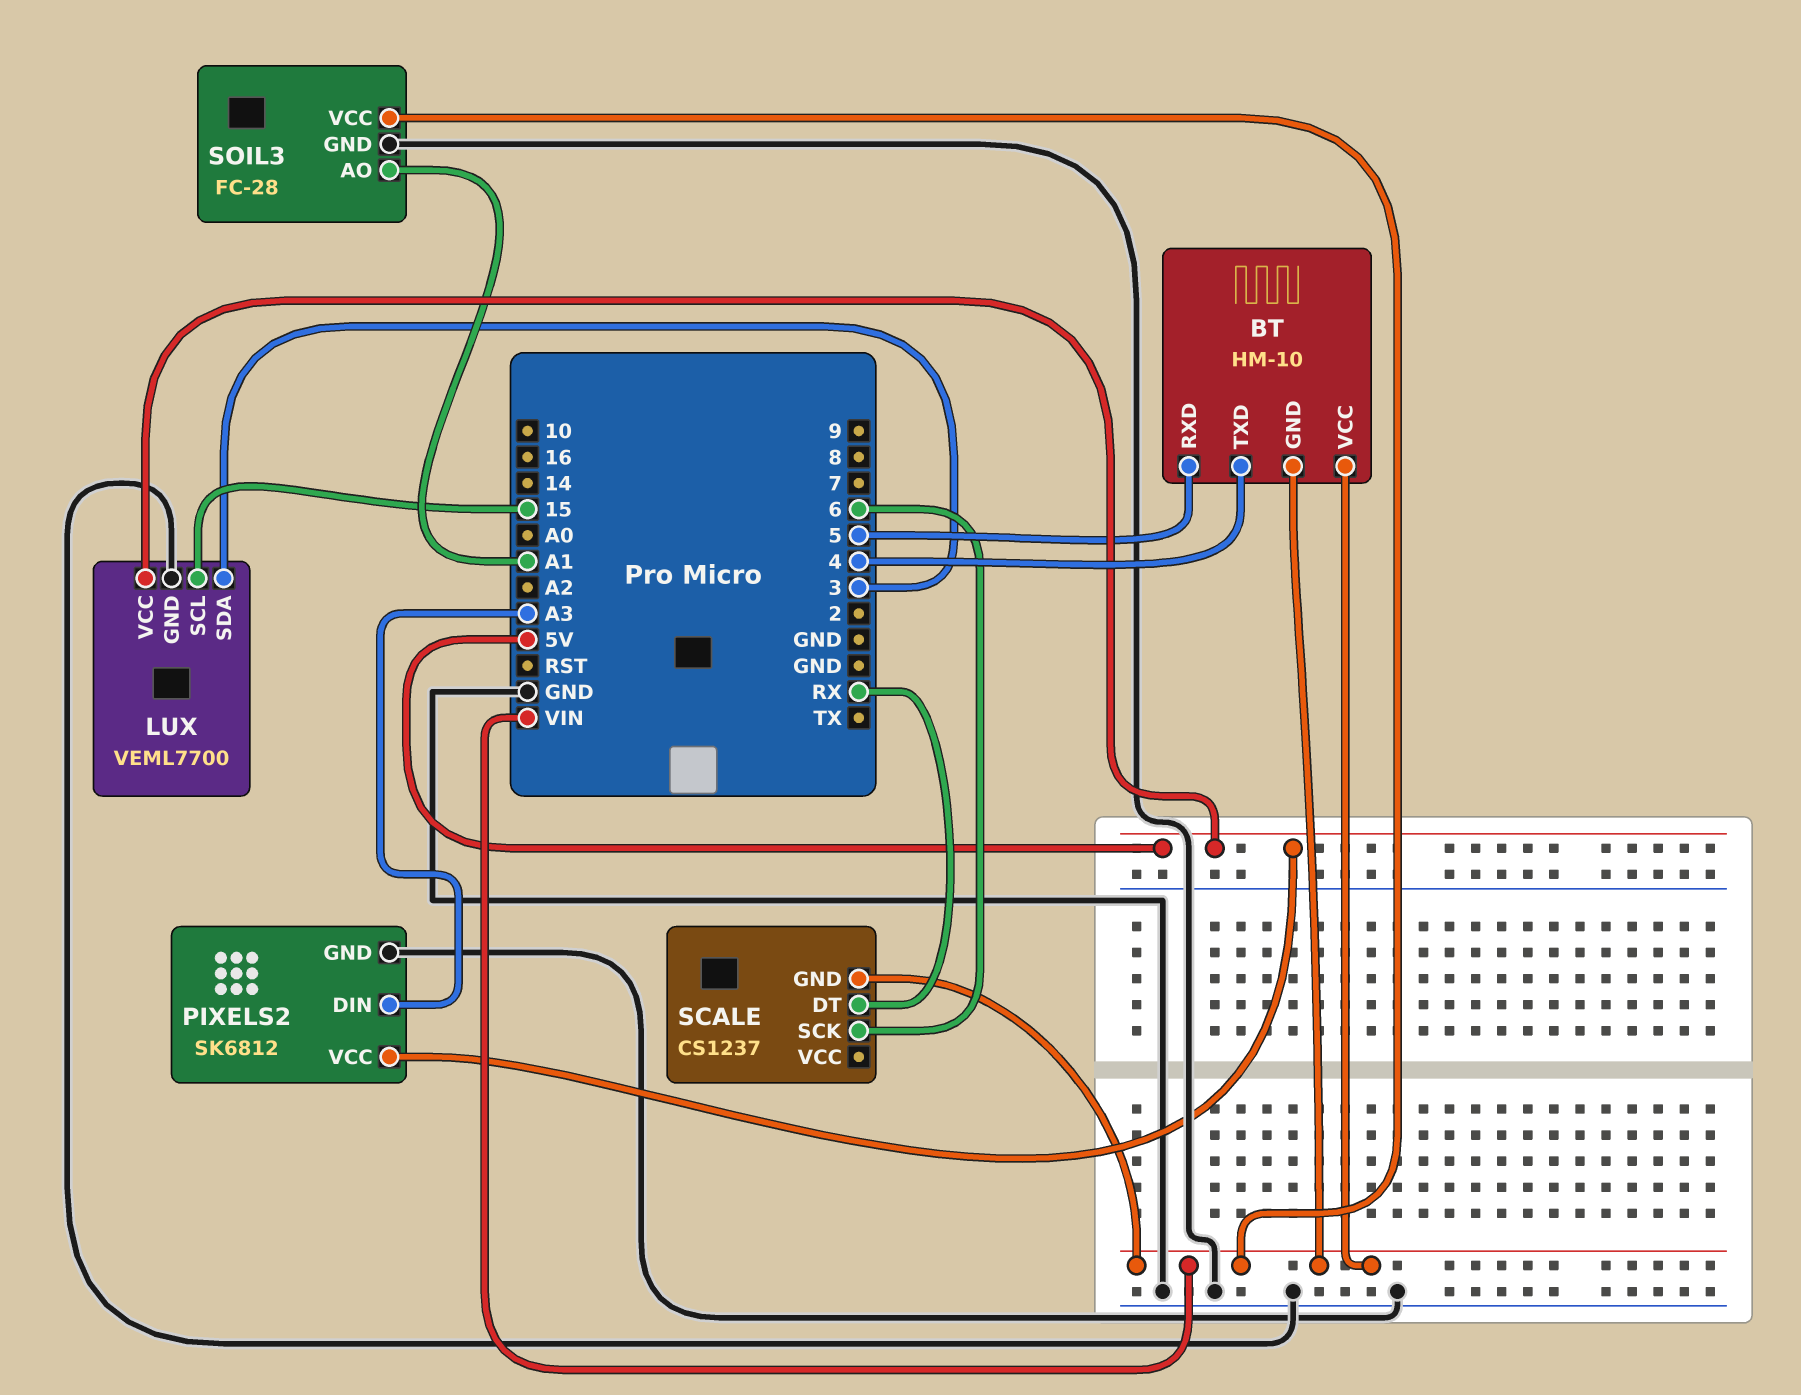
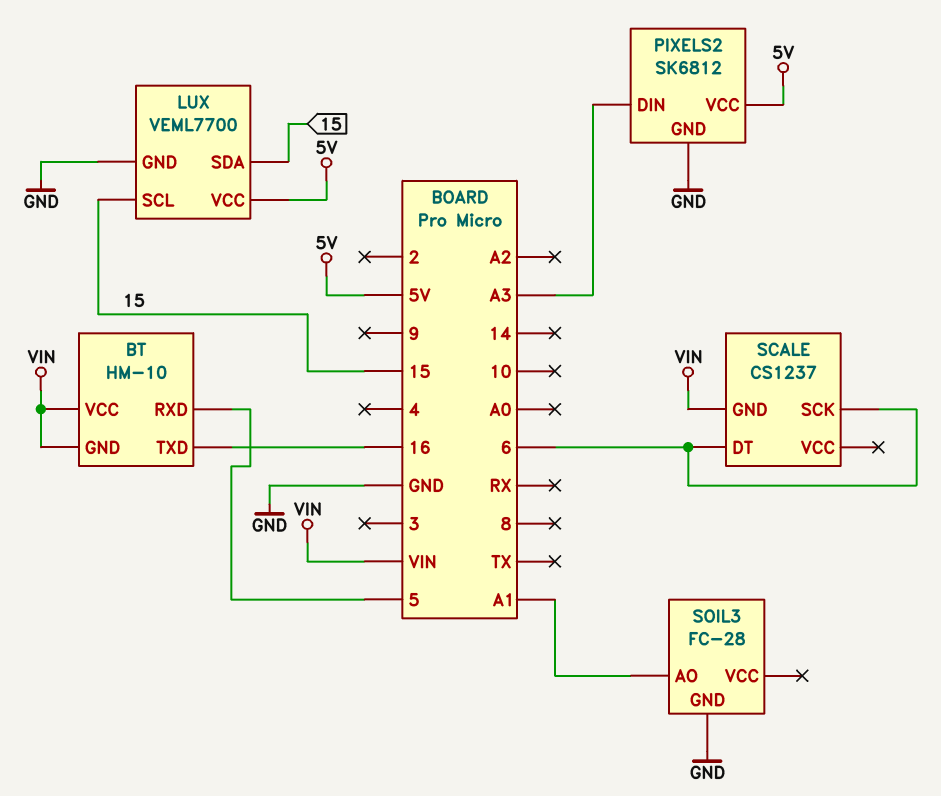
BT pin TXD: 4 -> 16
LUX pin SDA: 3 -> 15
SCALE pin DT: RX -> 6
SOIL3 pin VCC: VIN -> none

